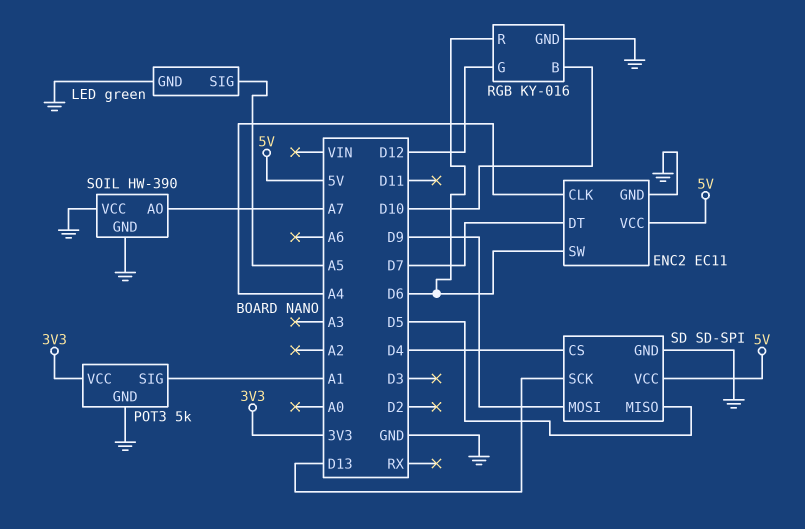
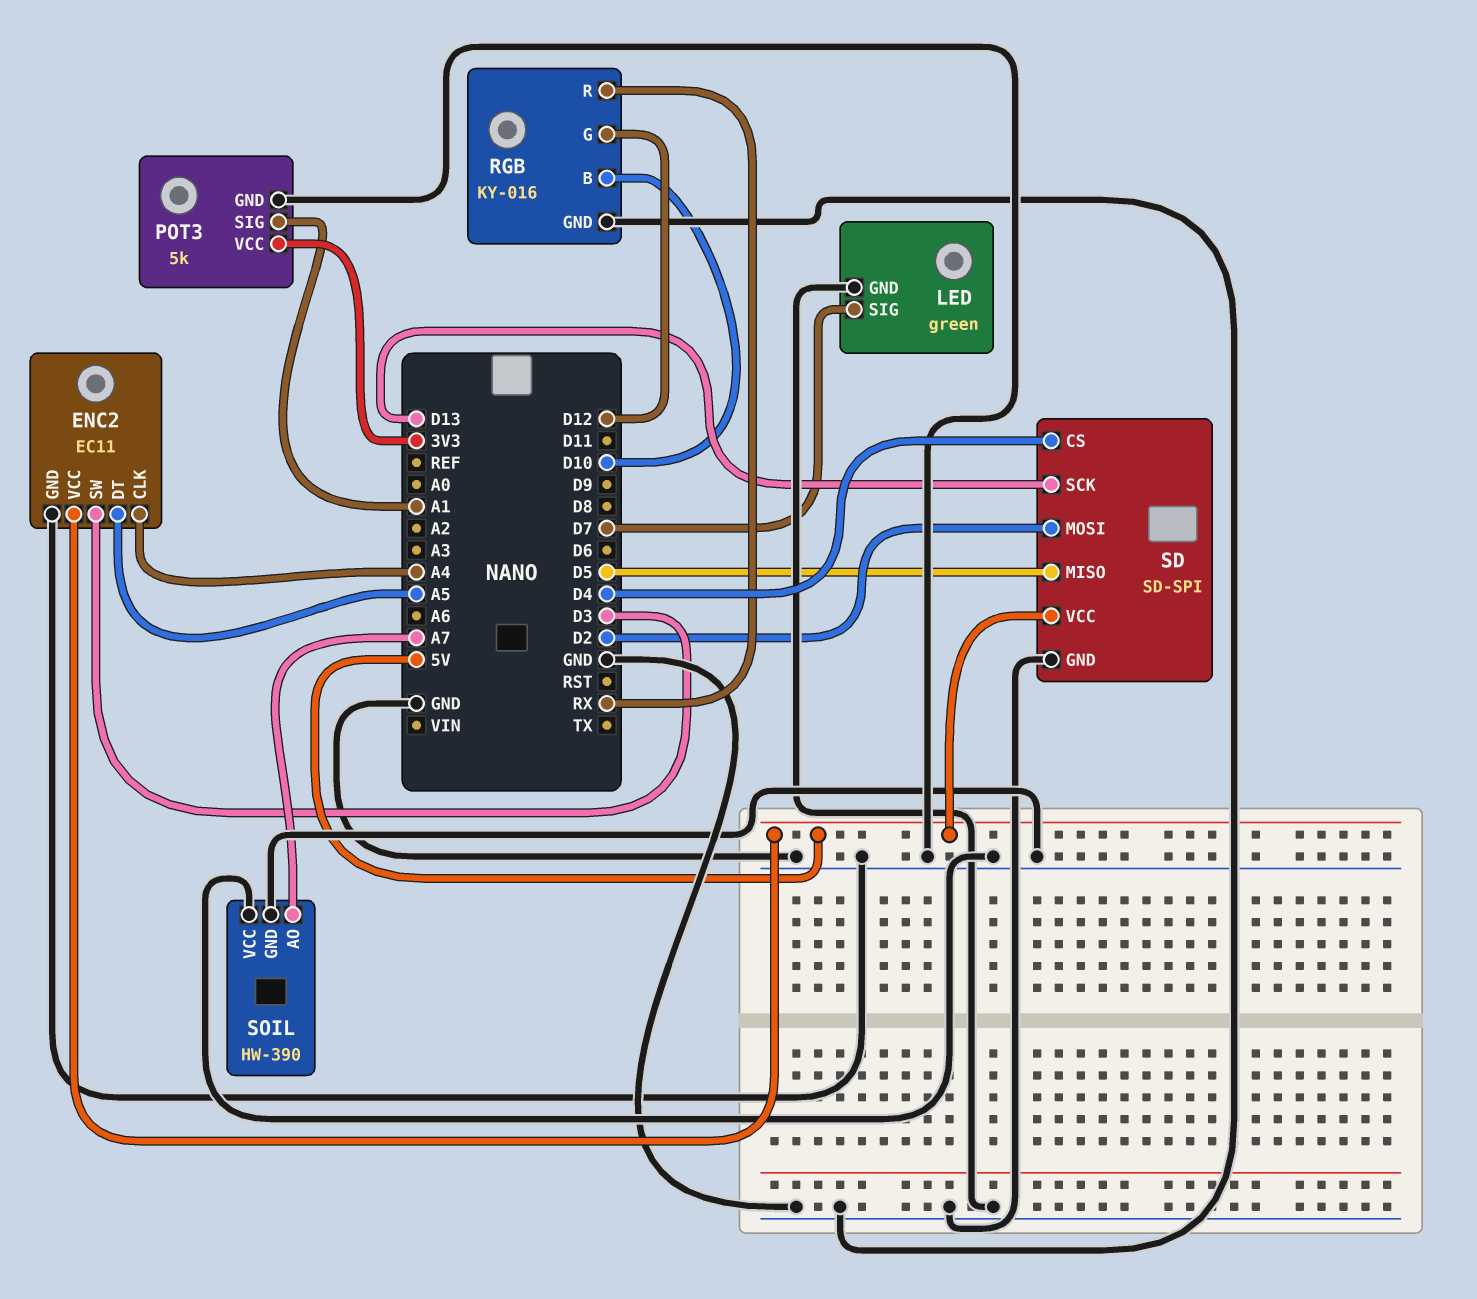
ENC2 pin DT: D7 -> A5
ENC2 pin SW: D6 -> D3
LED pin SIG: A5 -> D7
RGB pin R: D6 -> RX
SD pin MOSI: D9 -> D2

